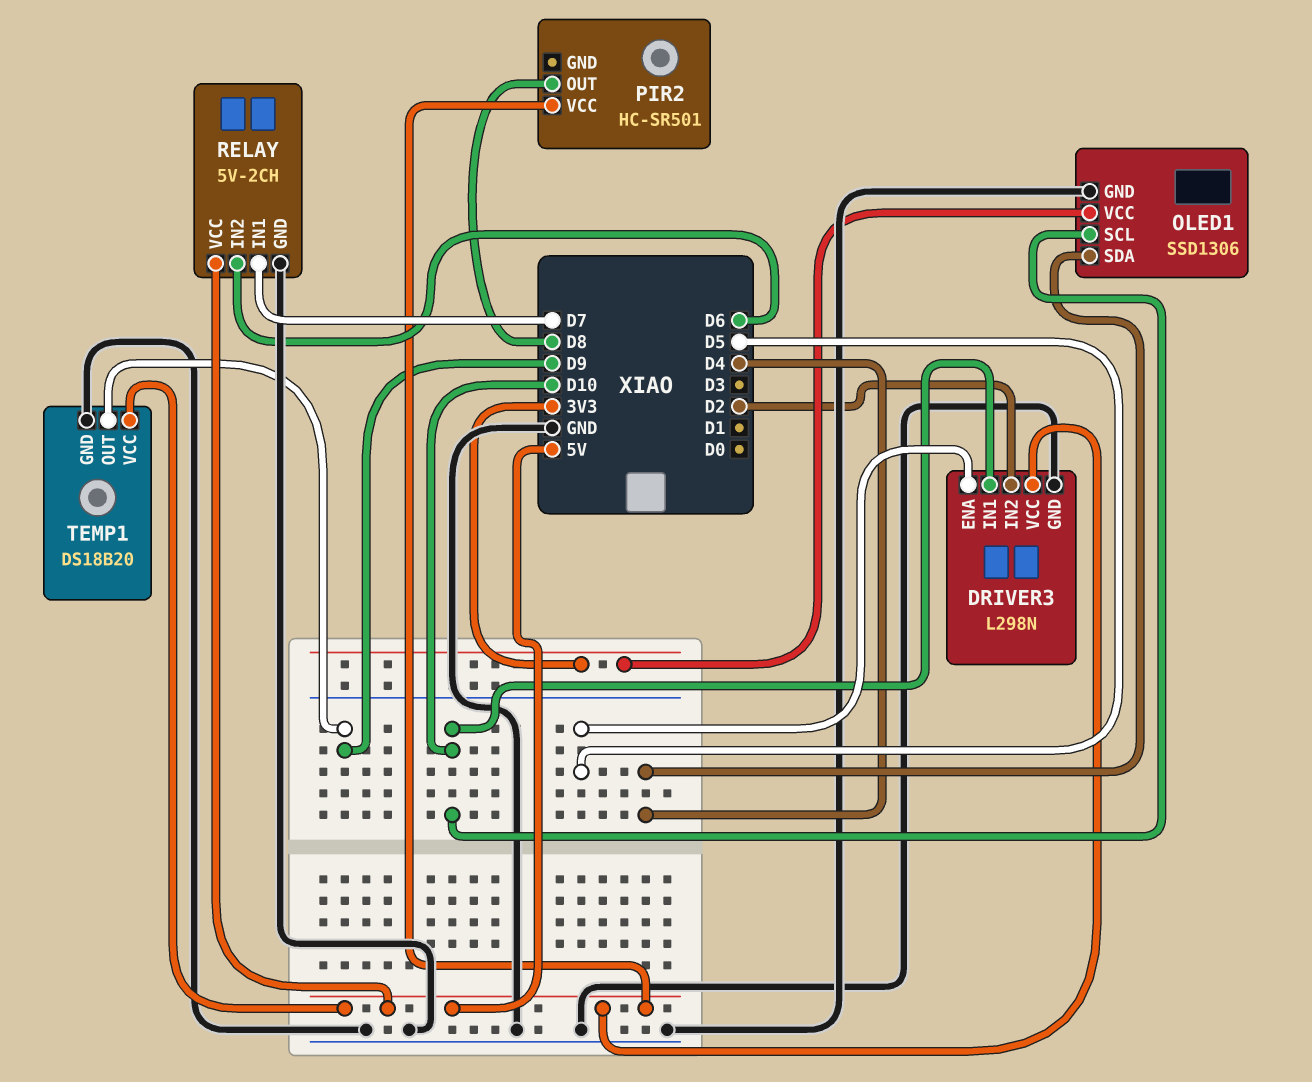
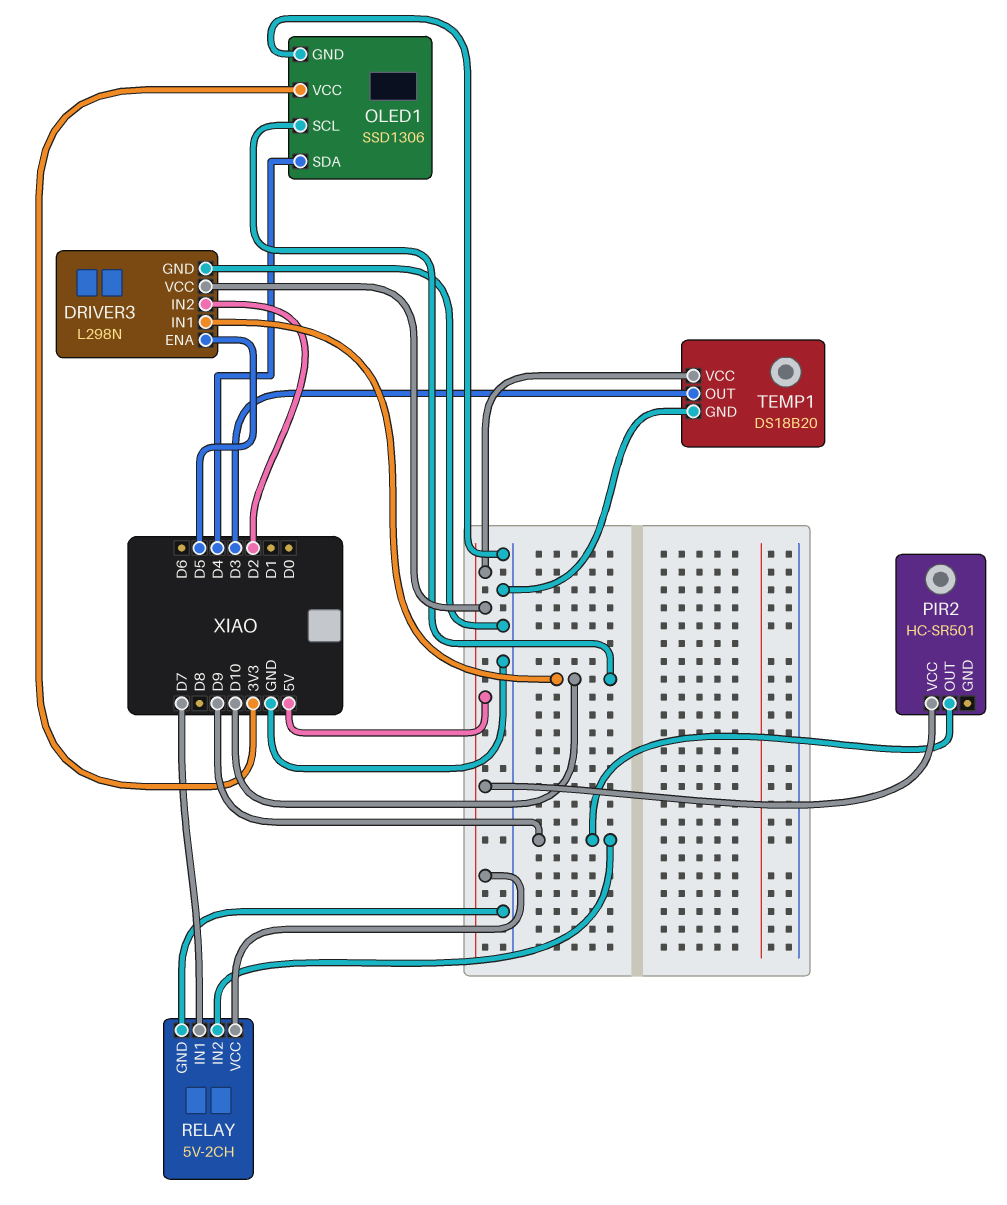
PIR2 pin OUT: D8 -> D9
RELAY pin IN2: D6 -> D9
TEMP1 pin OUT: D9 -> D3

